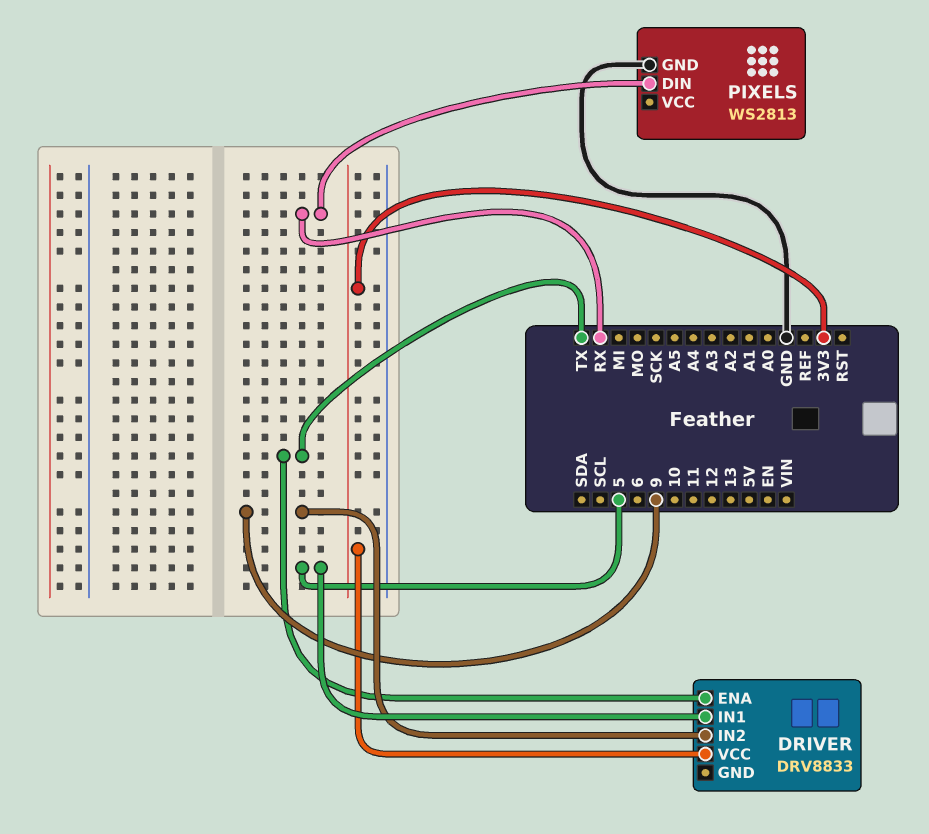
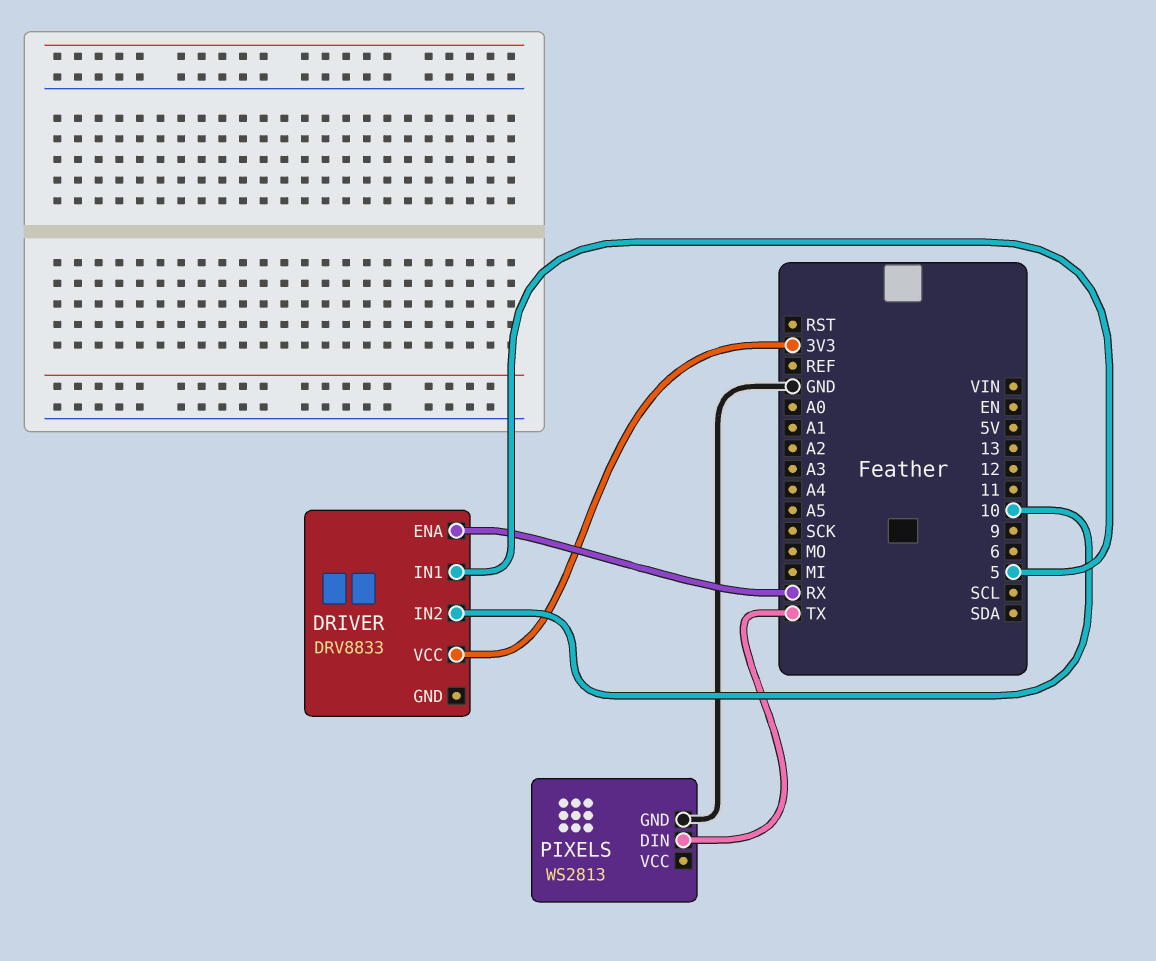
DRIVER pin ENA: TX -> RX
DRIVER pin IN2: 9 -> 10
PIXELS pin DIN: RX -> TX

